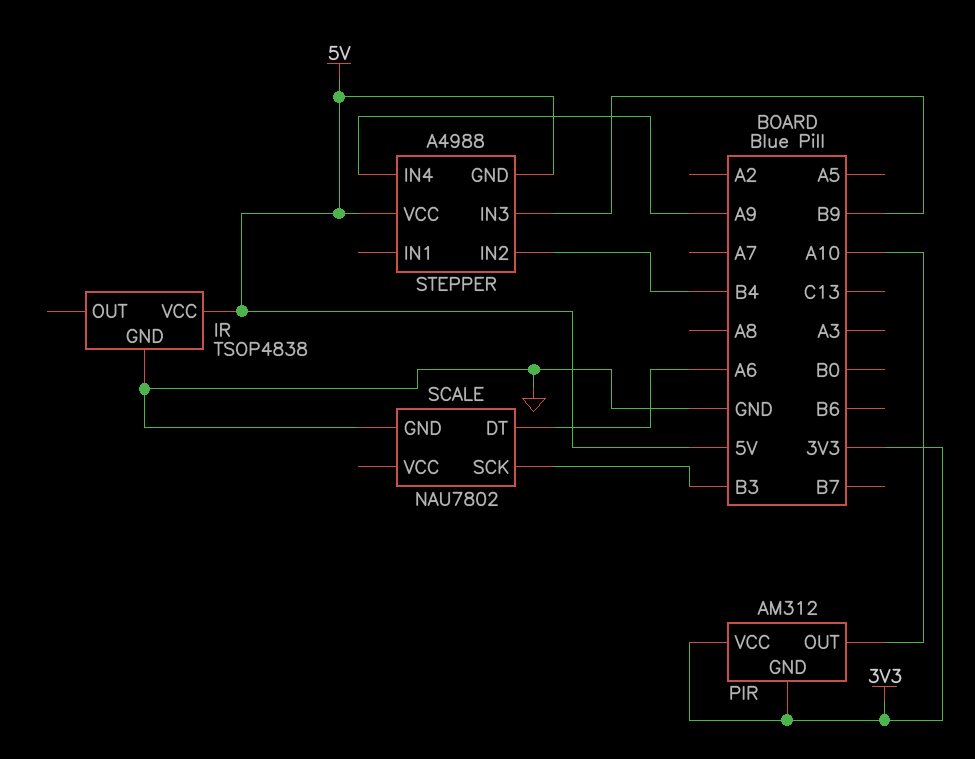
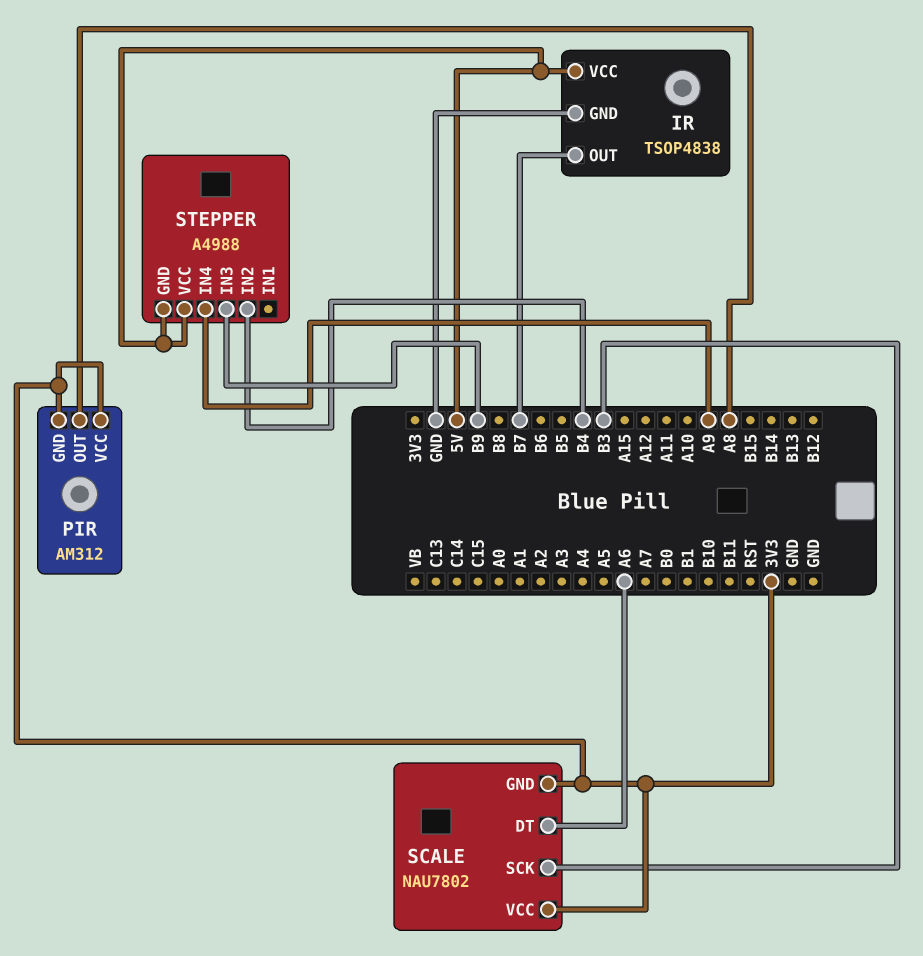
IR pin OUT: none -> B7
PIR pin OUT: A10 -> A8
SCALE pin GND: GND -> 3V3
SCALE pin VCC: none -> 3V3

